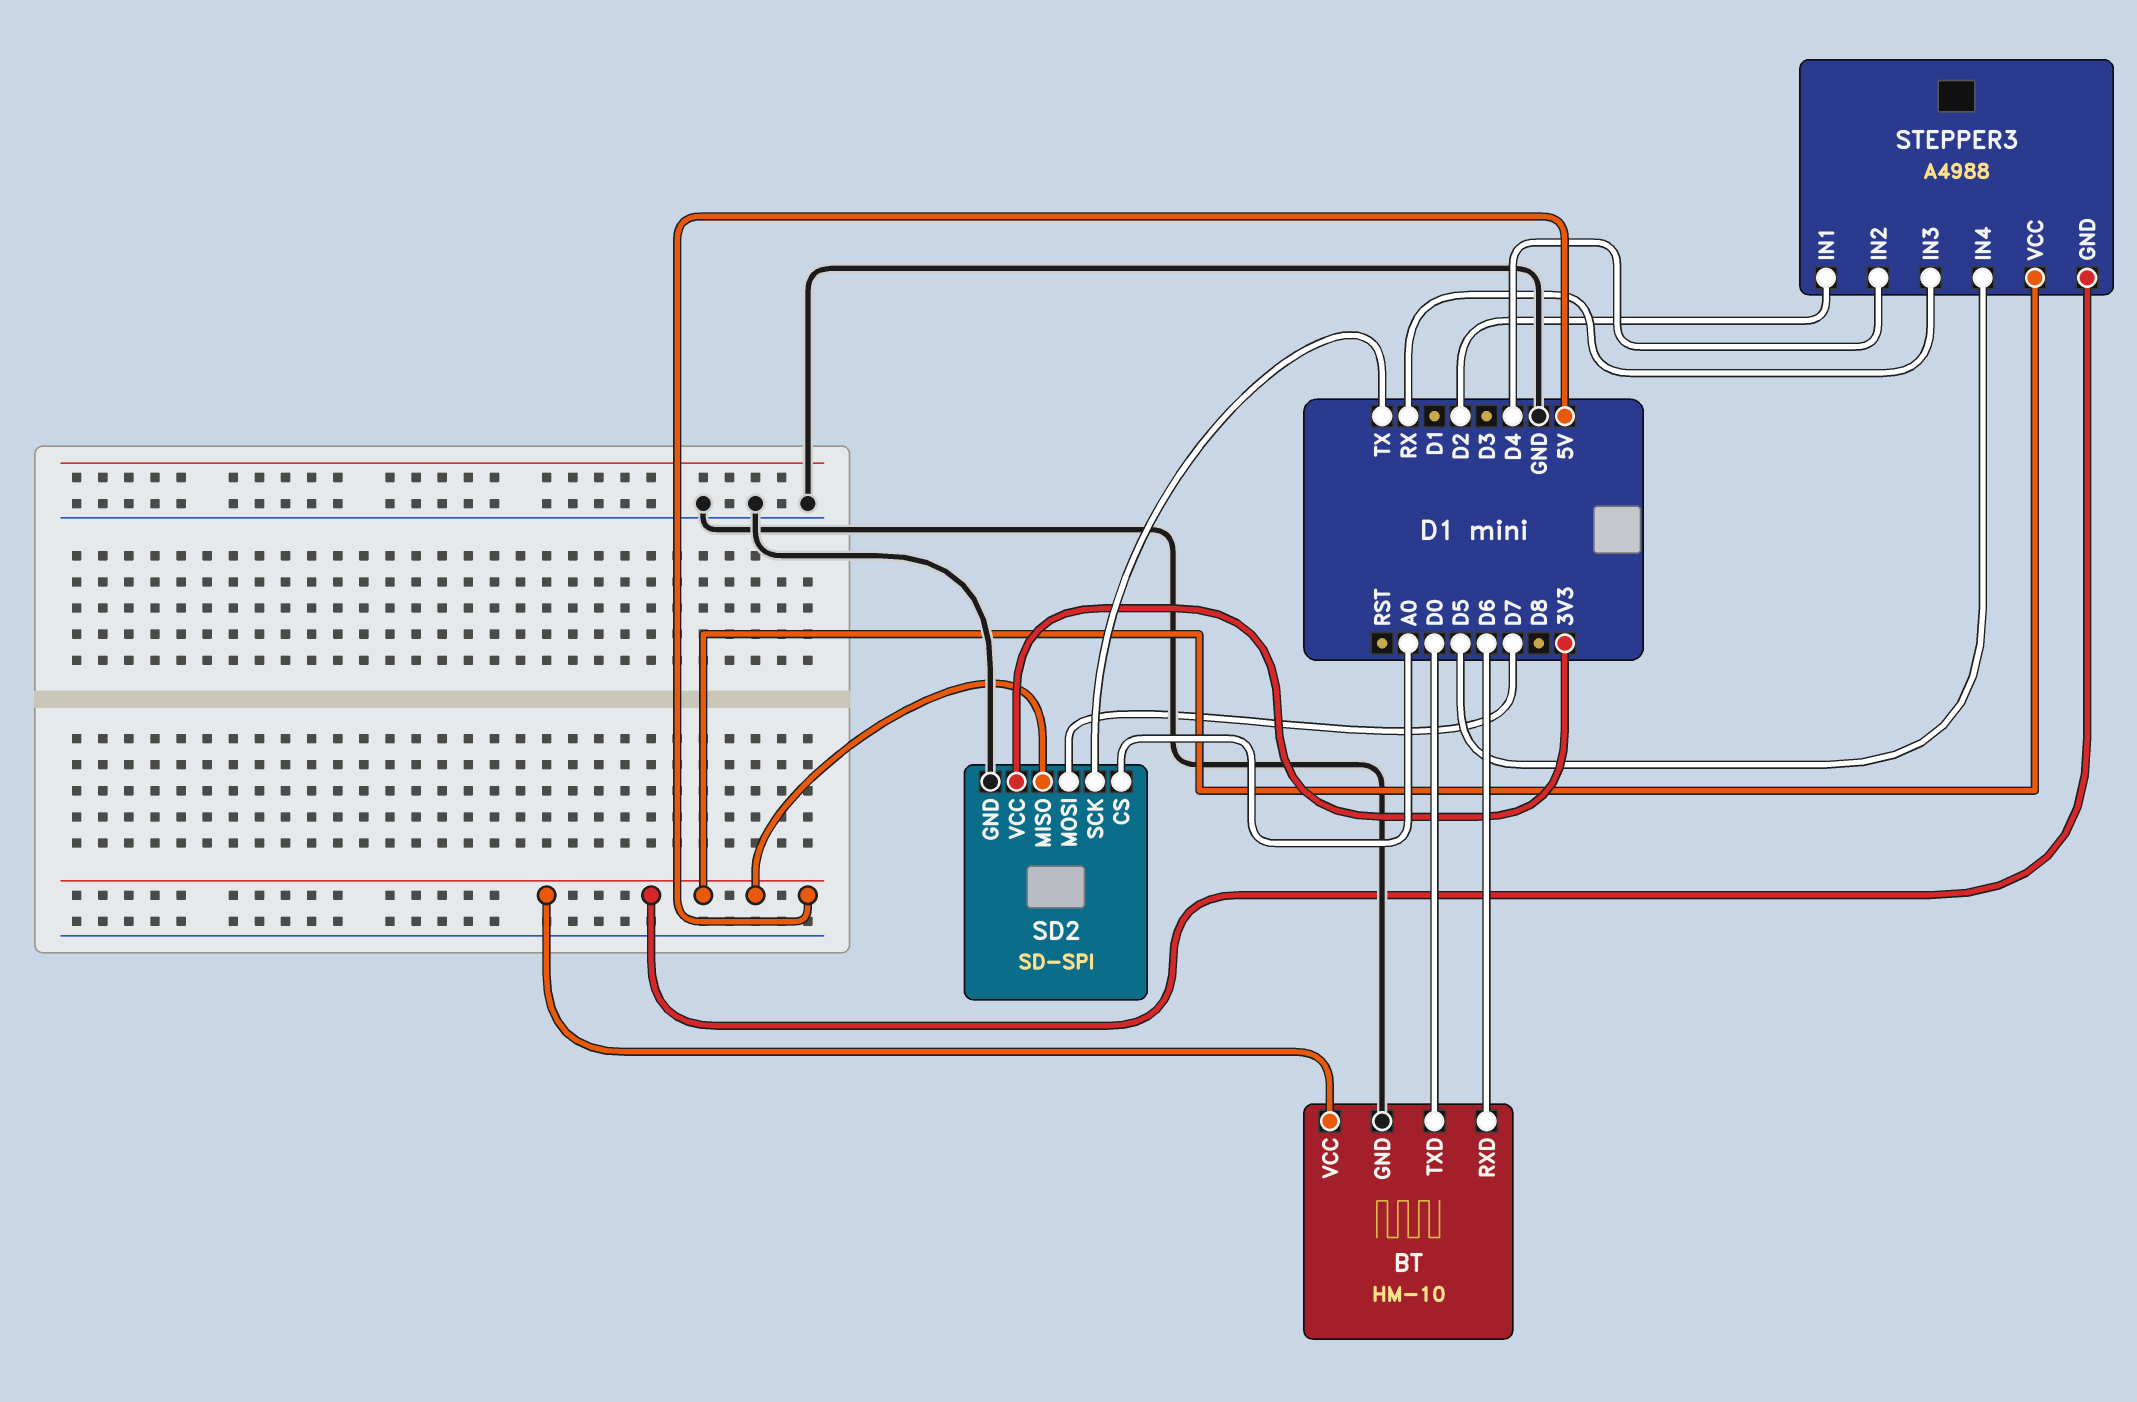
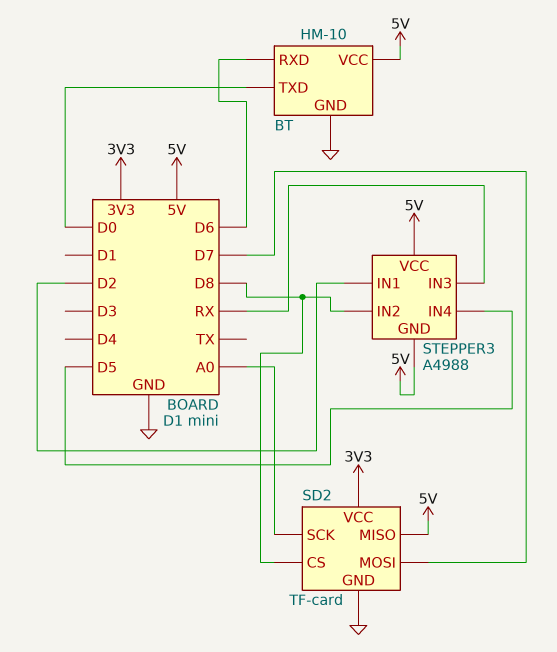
SD2: SD-SPI -> TF-card
SD2 pin CS: A0 -> D8
SD2 pin SCK: TX -> A0
STEPPER3 pin IN2: D4 -> D8

